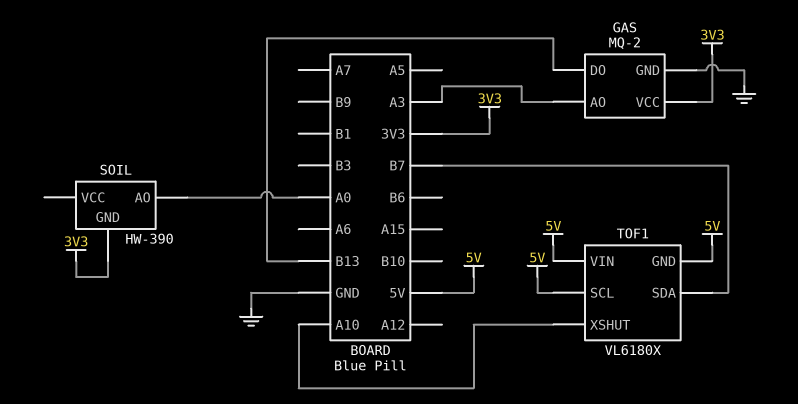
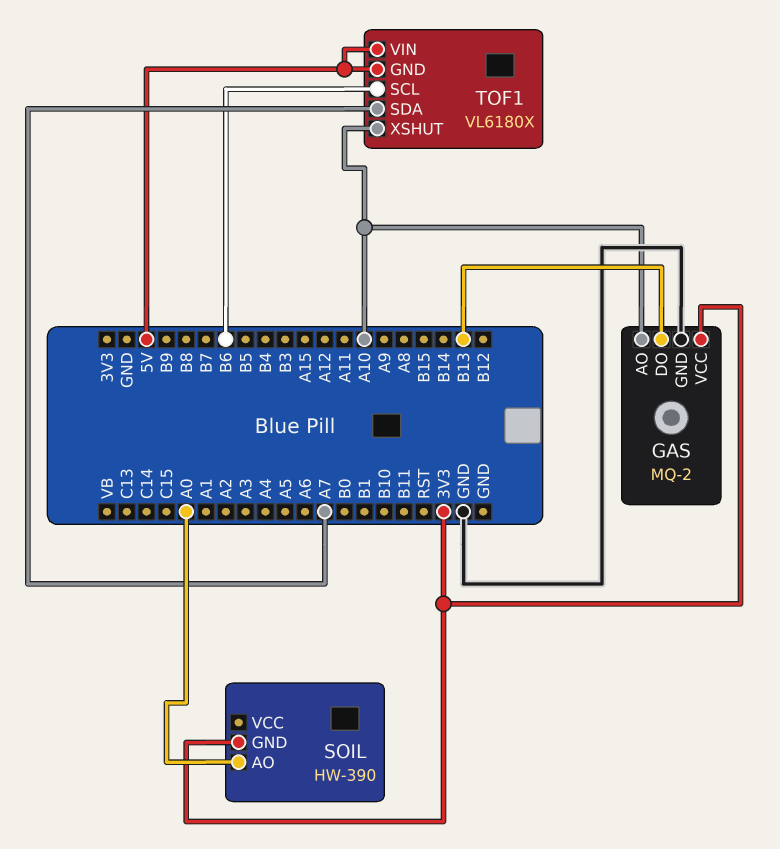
GAS pin AO: A3 -> A10
TOF1 pin SCL: 5V -> B6
TOF1 pin SDA: B7 -> A7

